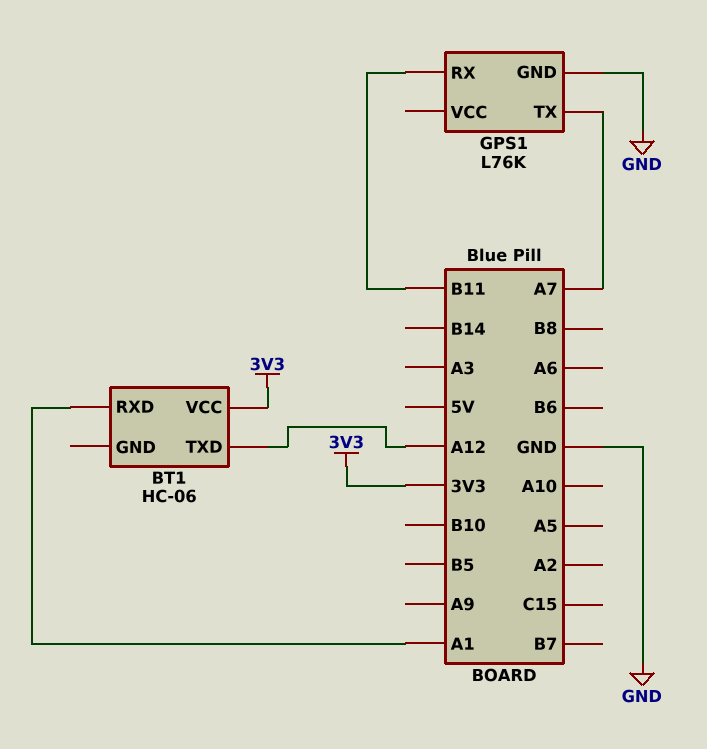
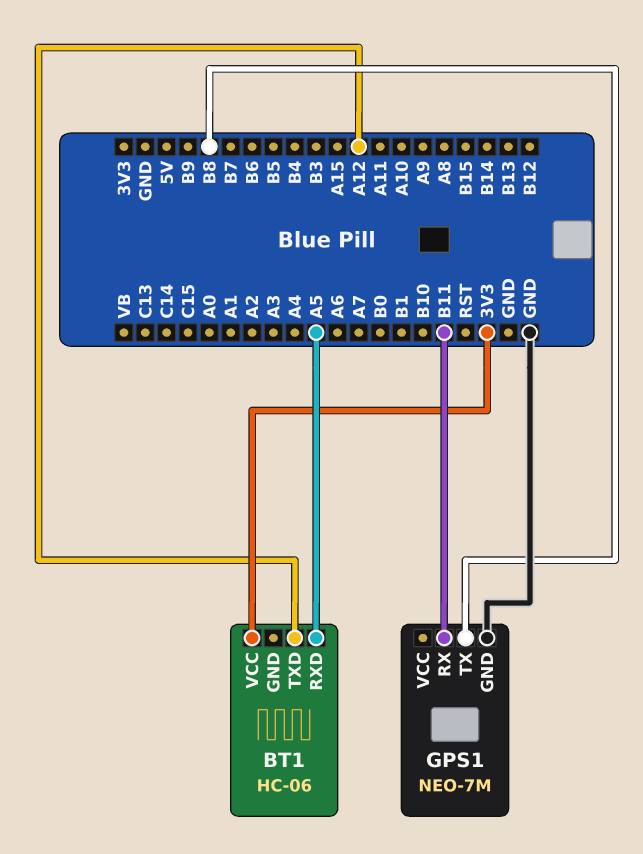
BT1 pin RXD: A1 -> A5
GPS1: L76K -> NEO-7M
GPS1 pin TX: A7 -> B8

